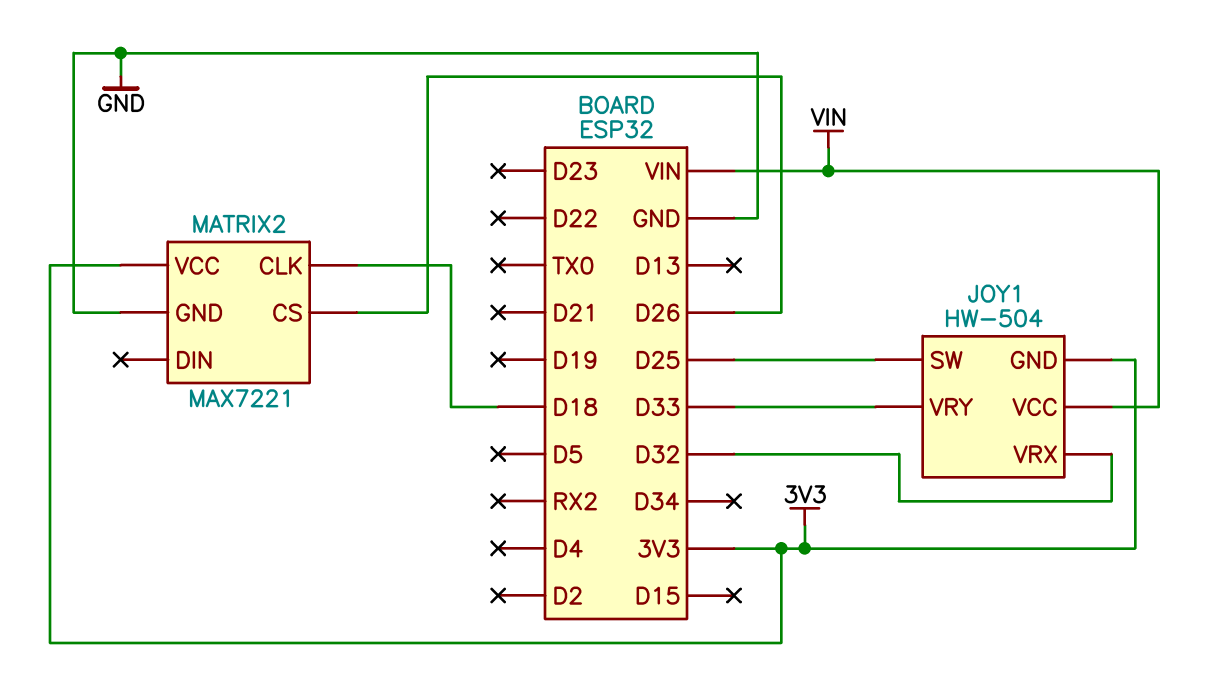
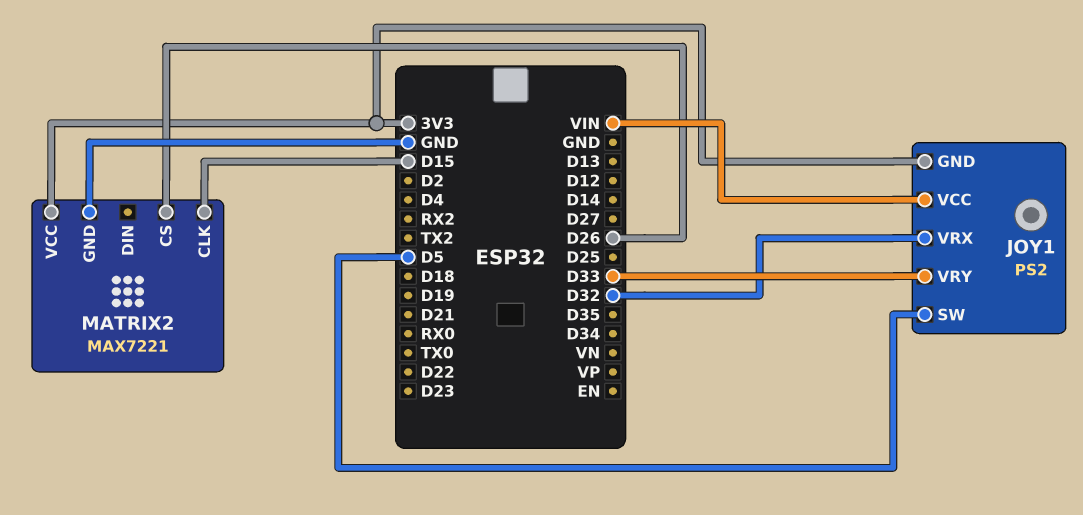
JOY1: HW-504 -> PS2
JOY1 pin SW: D25 -> D5
MATRIX2 pin CLK: D18 -> D15

